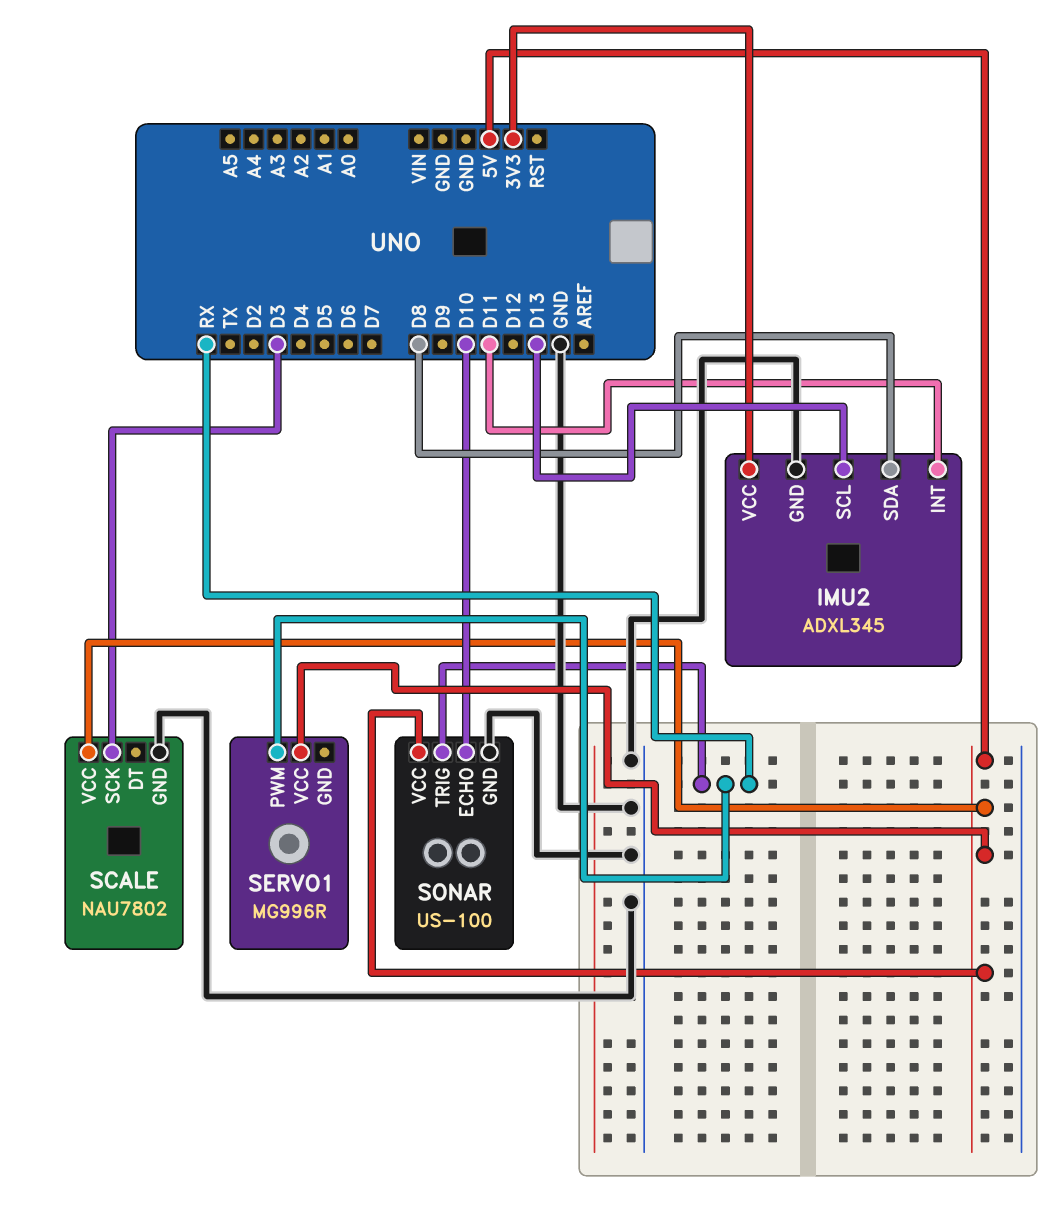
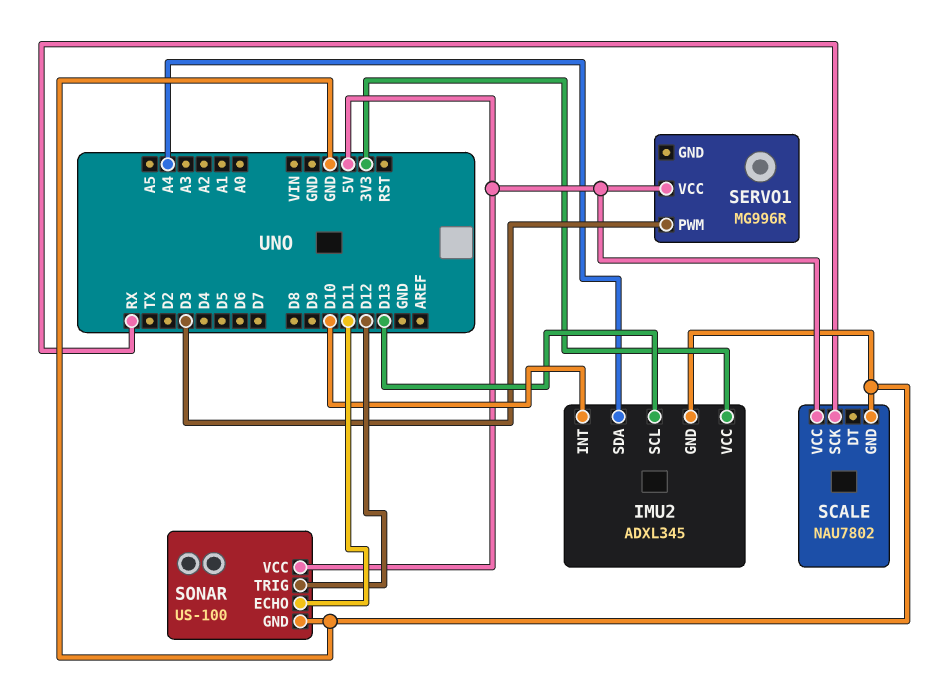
IMU2 pin INT: D11 -> D10
IMU2 pin SDA: D8 -> A4
SCALE pin SCK: D3 -> RX
SERVO1 pin PWM: RX -> D3
SONAR pin ECHO: D10 -> D11
SONAR pin TRIG: RX -> D12

